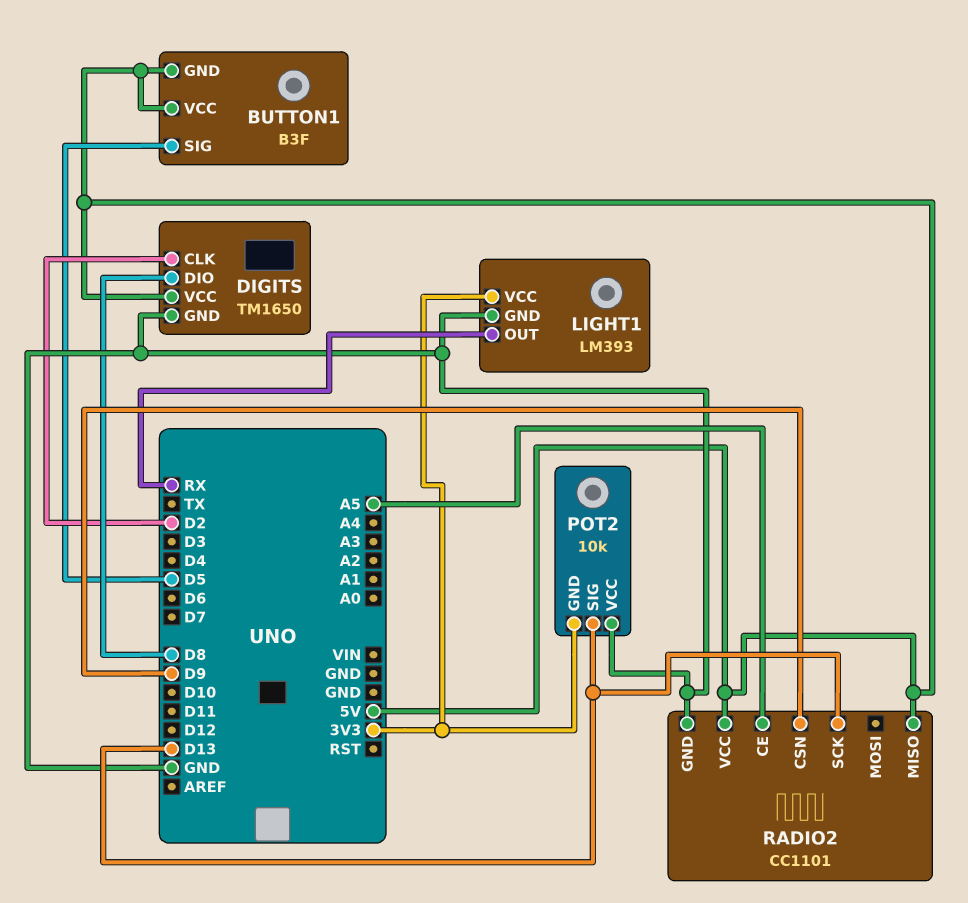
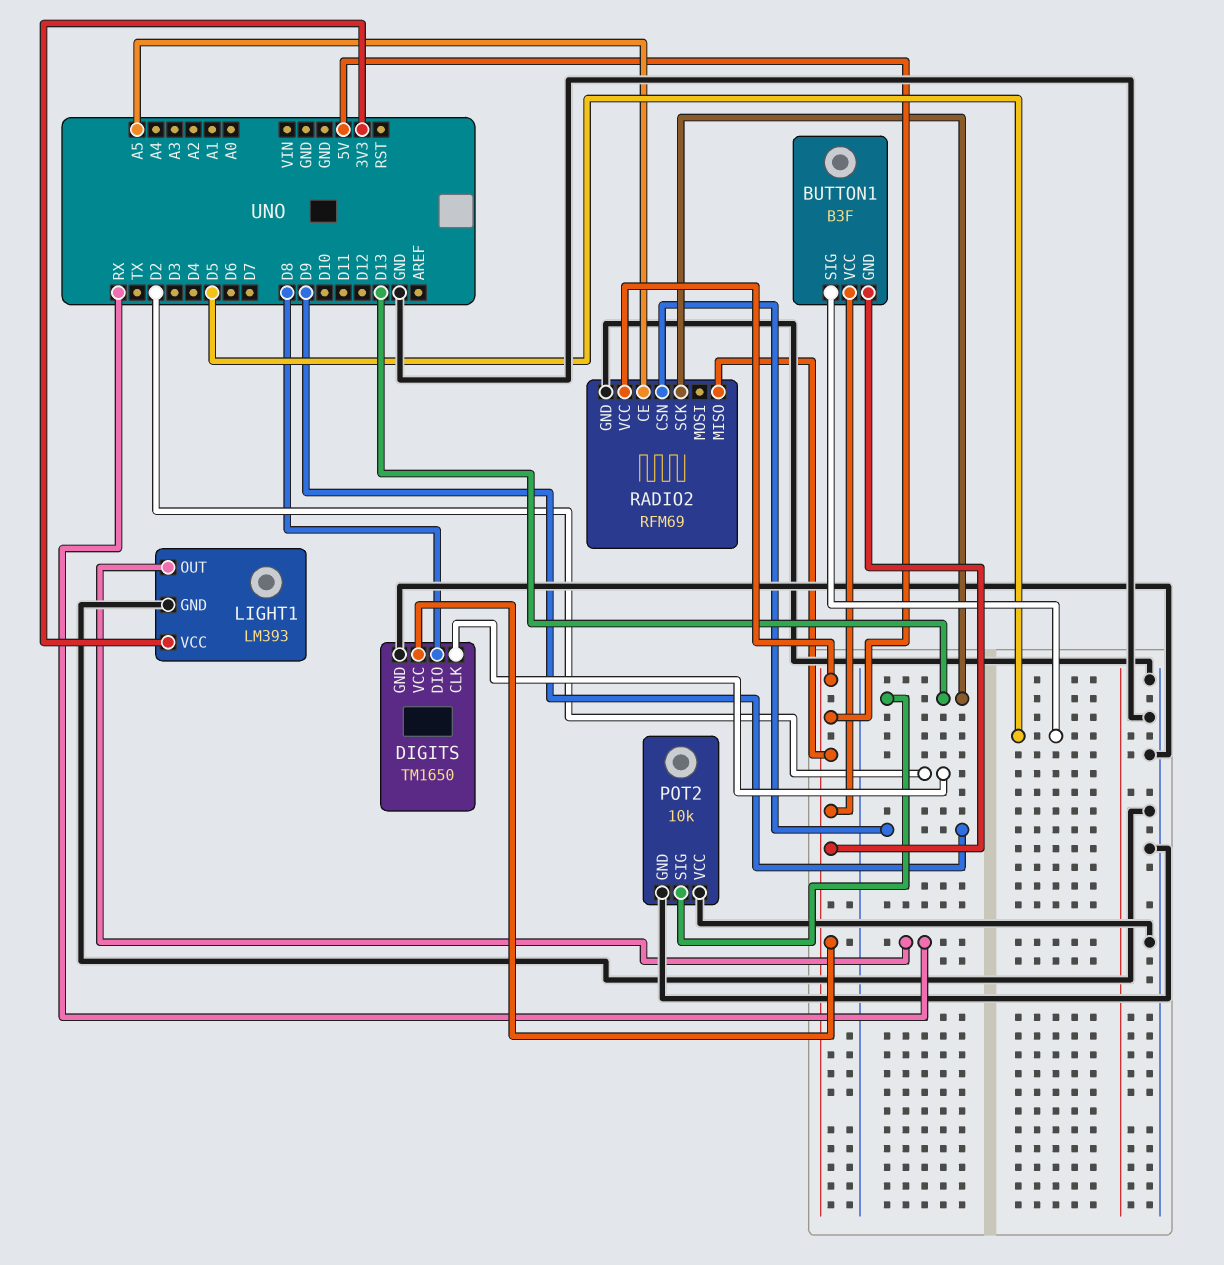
POT2 pin GND: 3V3 -> GND
RADIO2: CC1101 -> RFM69

